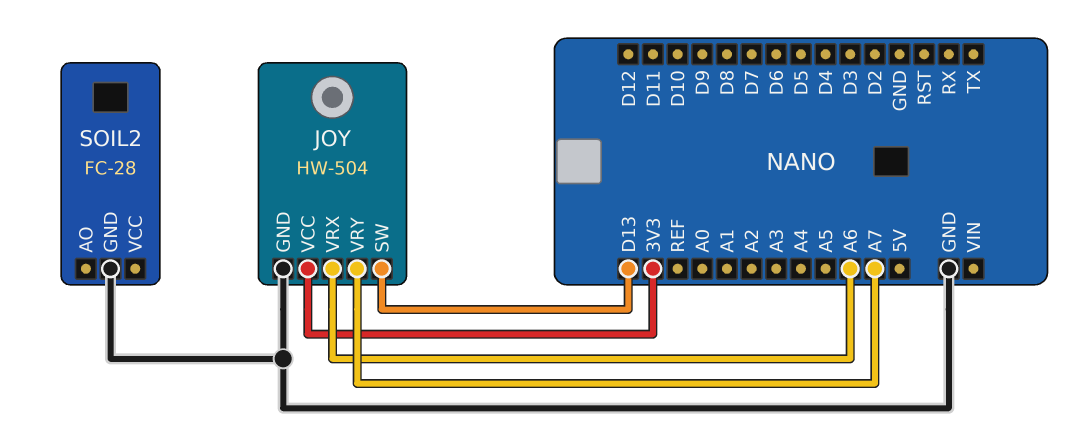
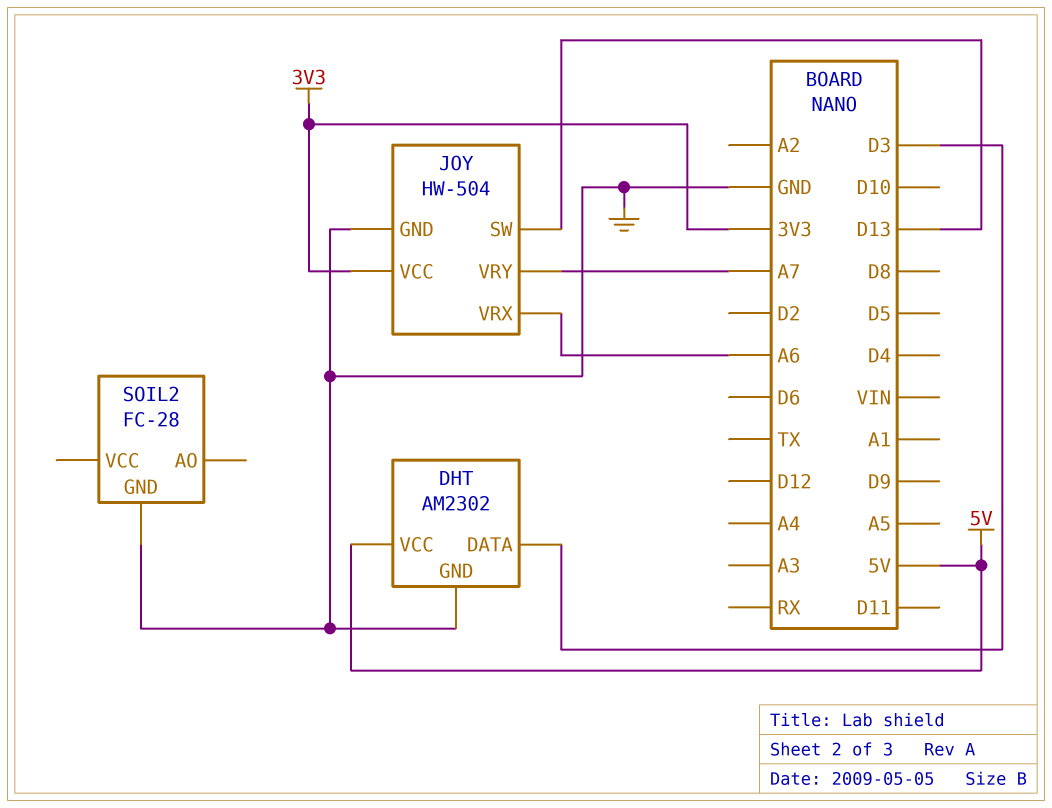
DHT: none -> AM2302
DHT pin DATA: none -> D3
DHT pin GND: none -> GND
DHT pin VCC: none -> 5V

